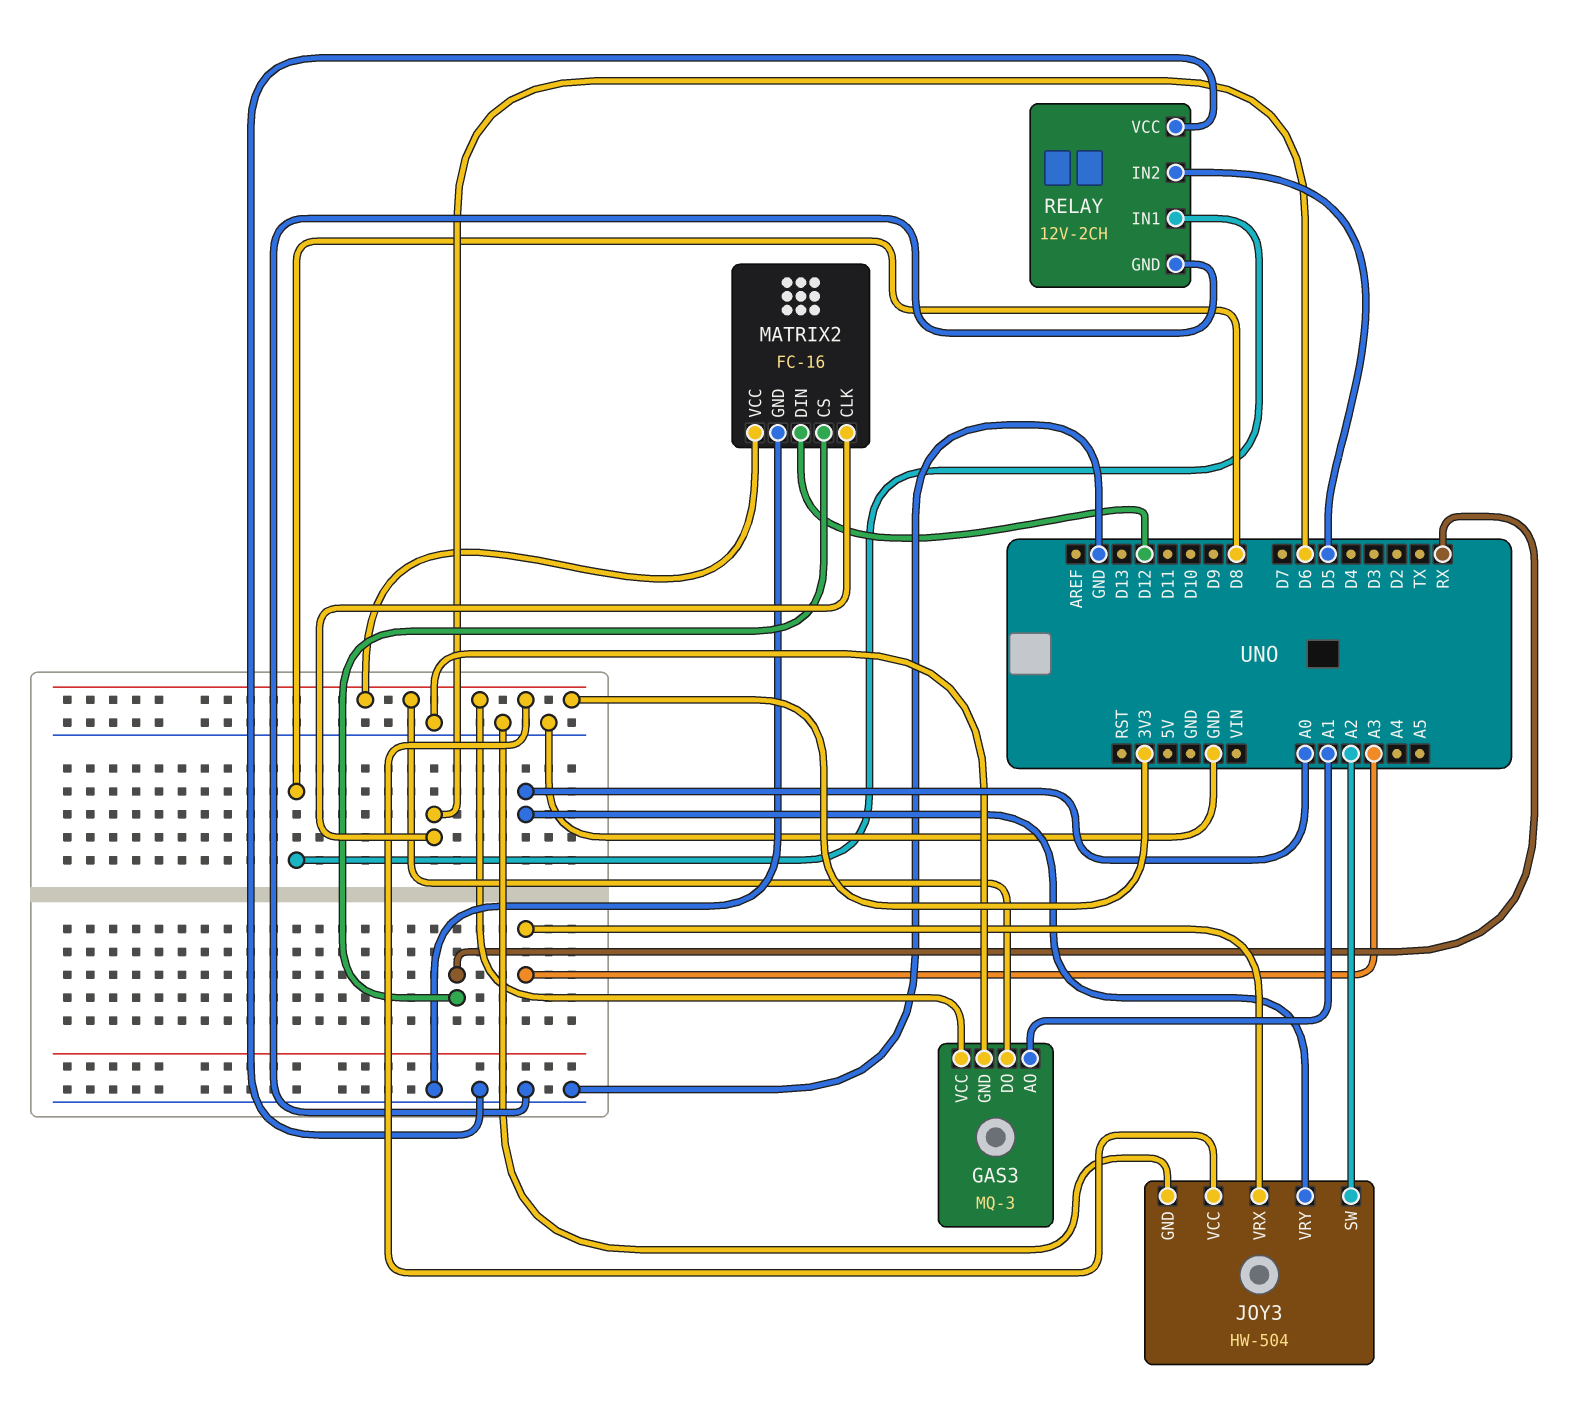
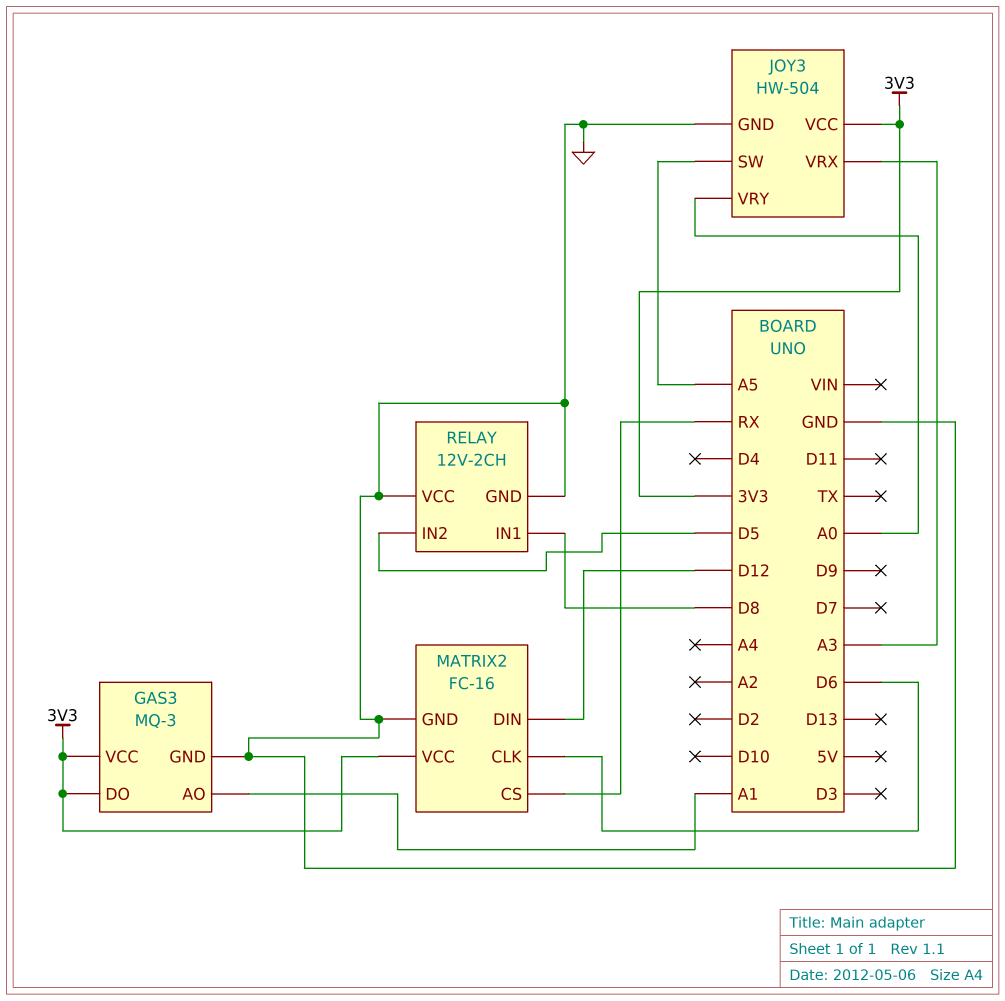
JOY3 pin SW: A2 -> A5

